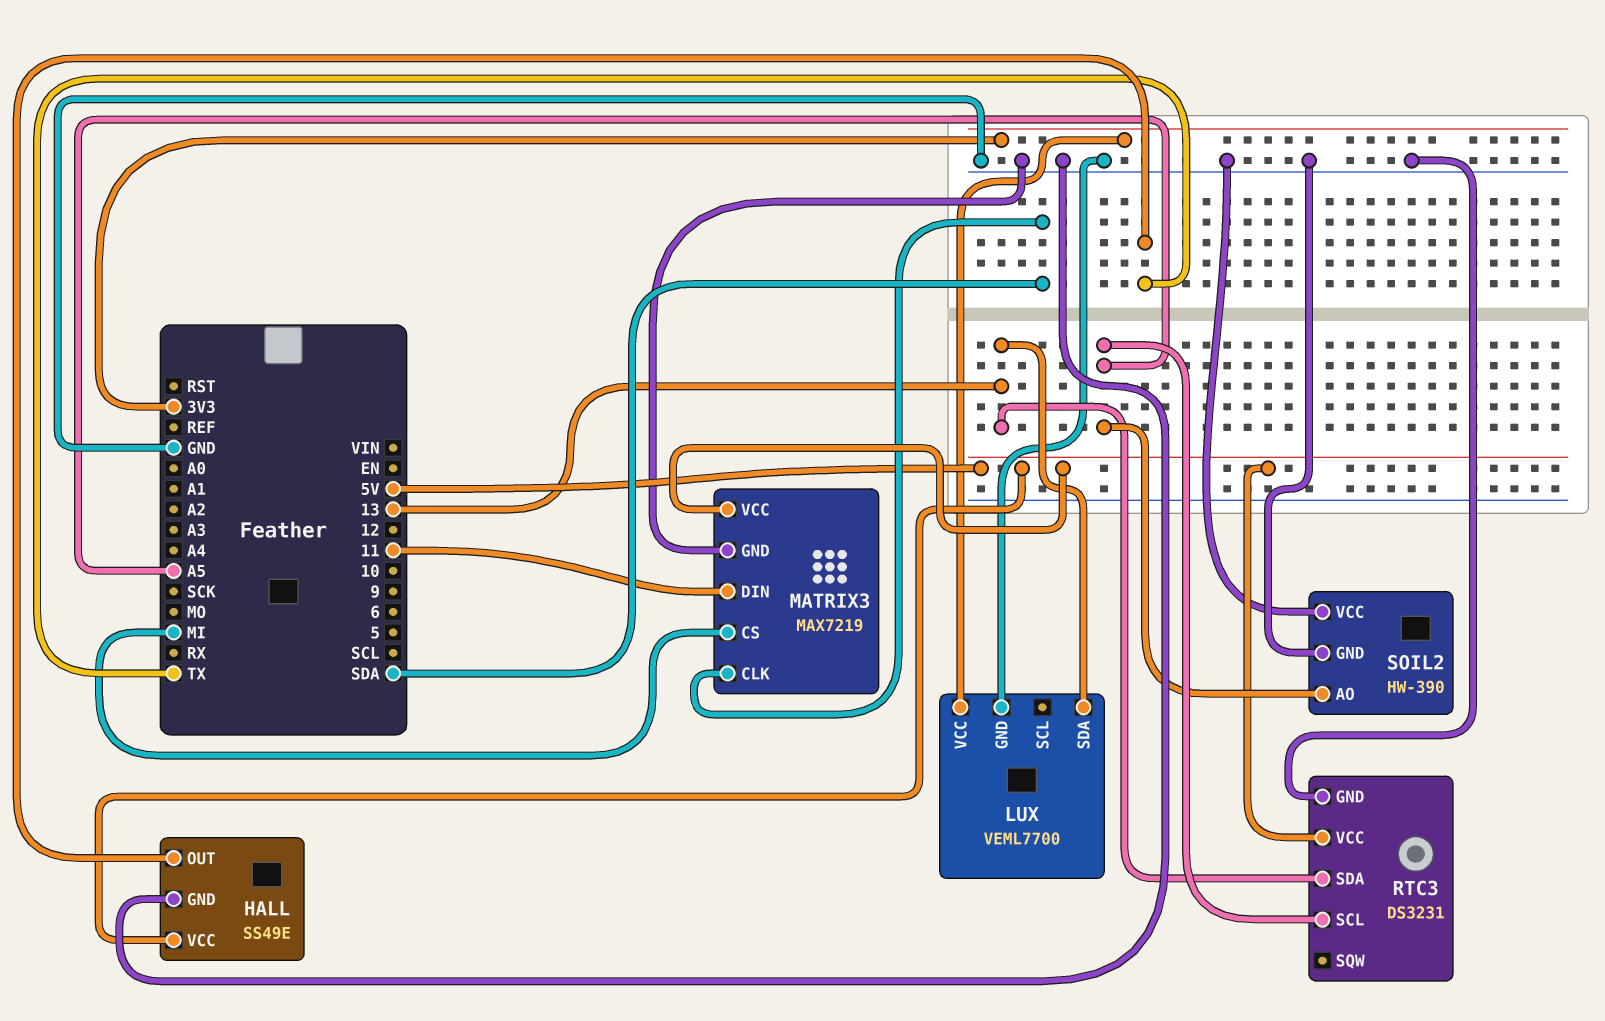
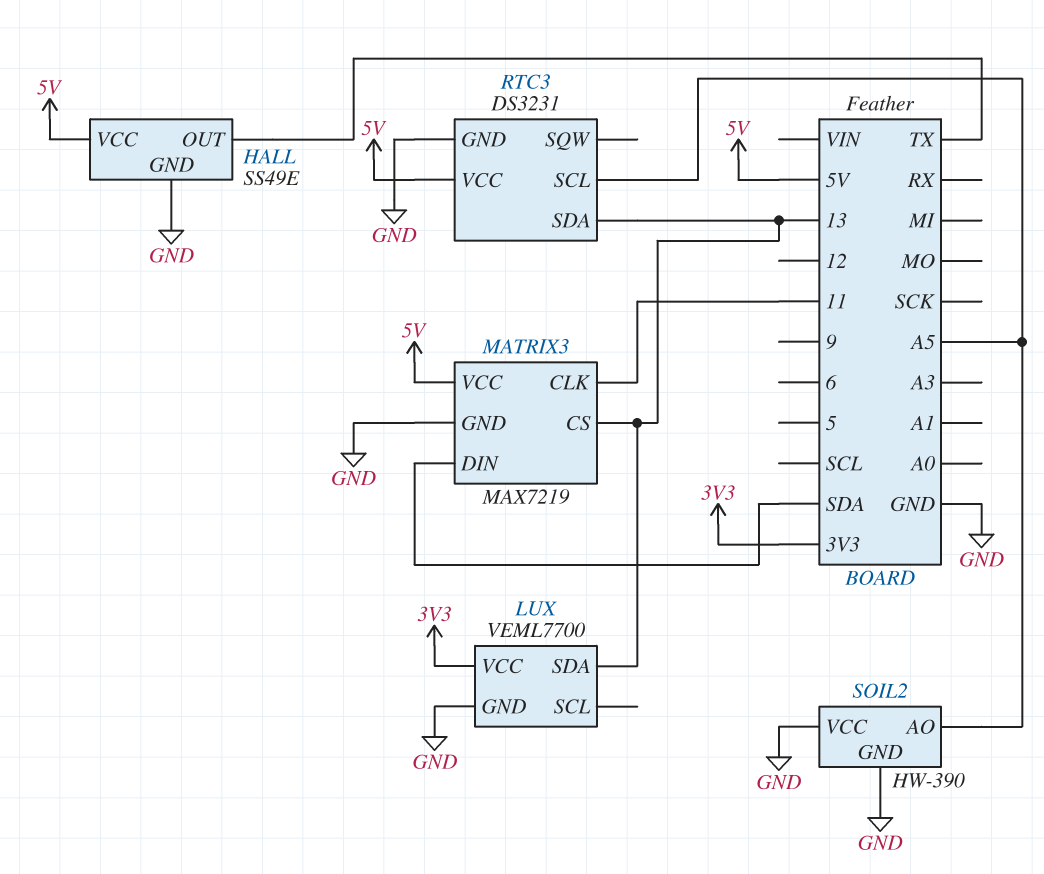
MATRIX3 pin CLK: SDA -> 11
MATRIX3 pin CS: MI -> 13
MATRIX3 pin DIN: 11 -> SDA

